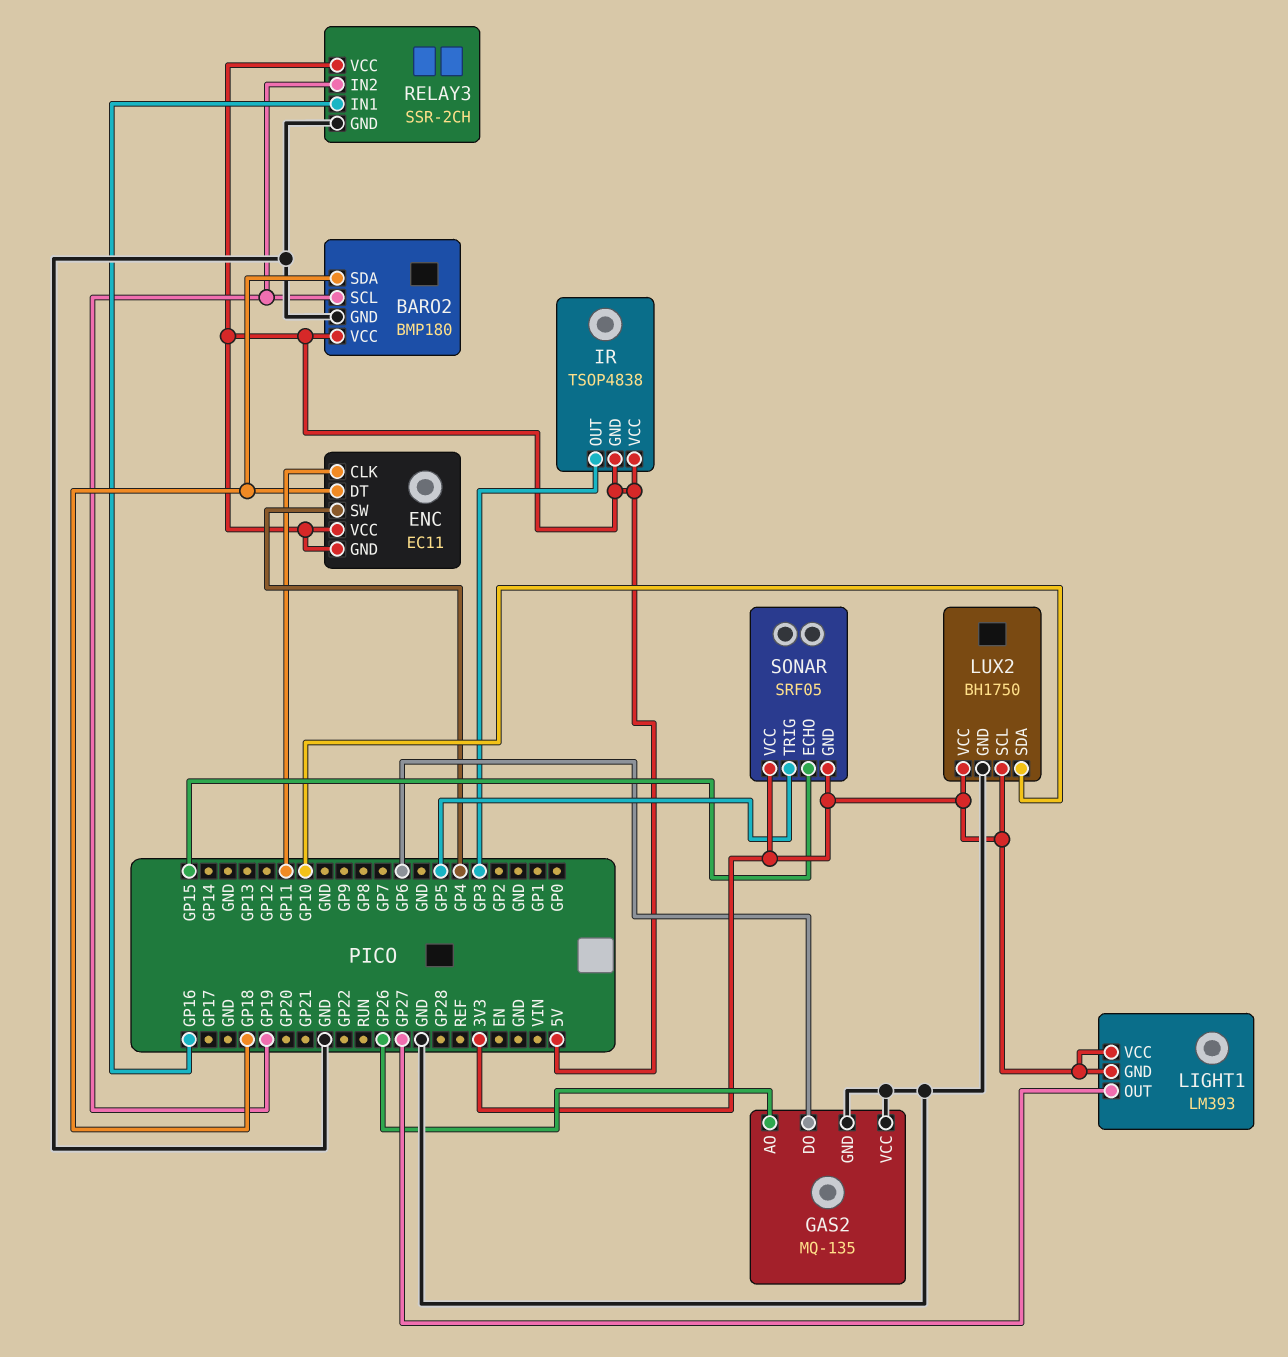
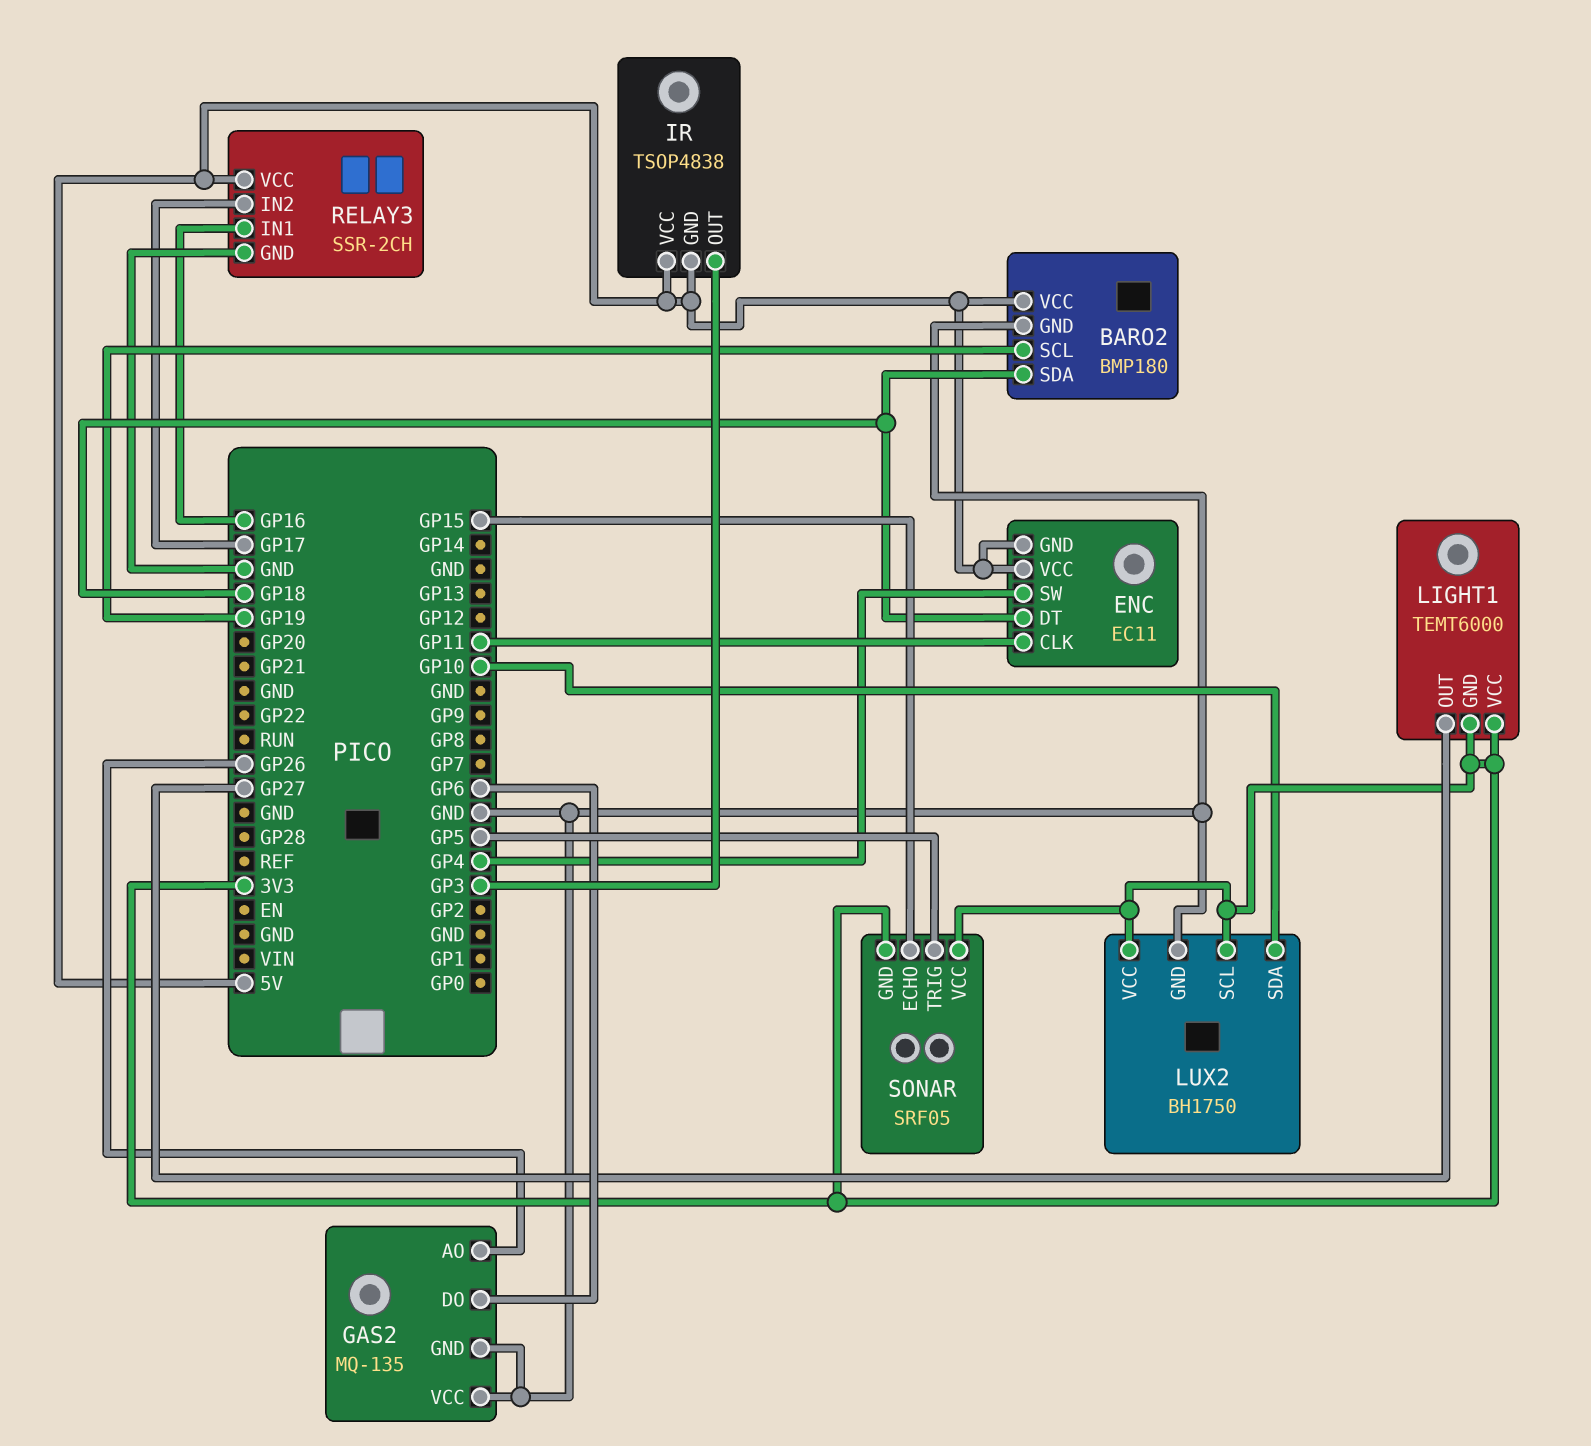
LIGHT1: LM393 -> TEMT6000
RELAY3 pin IN2: GP19 -> GP17

